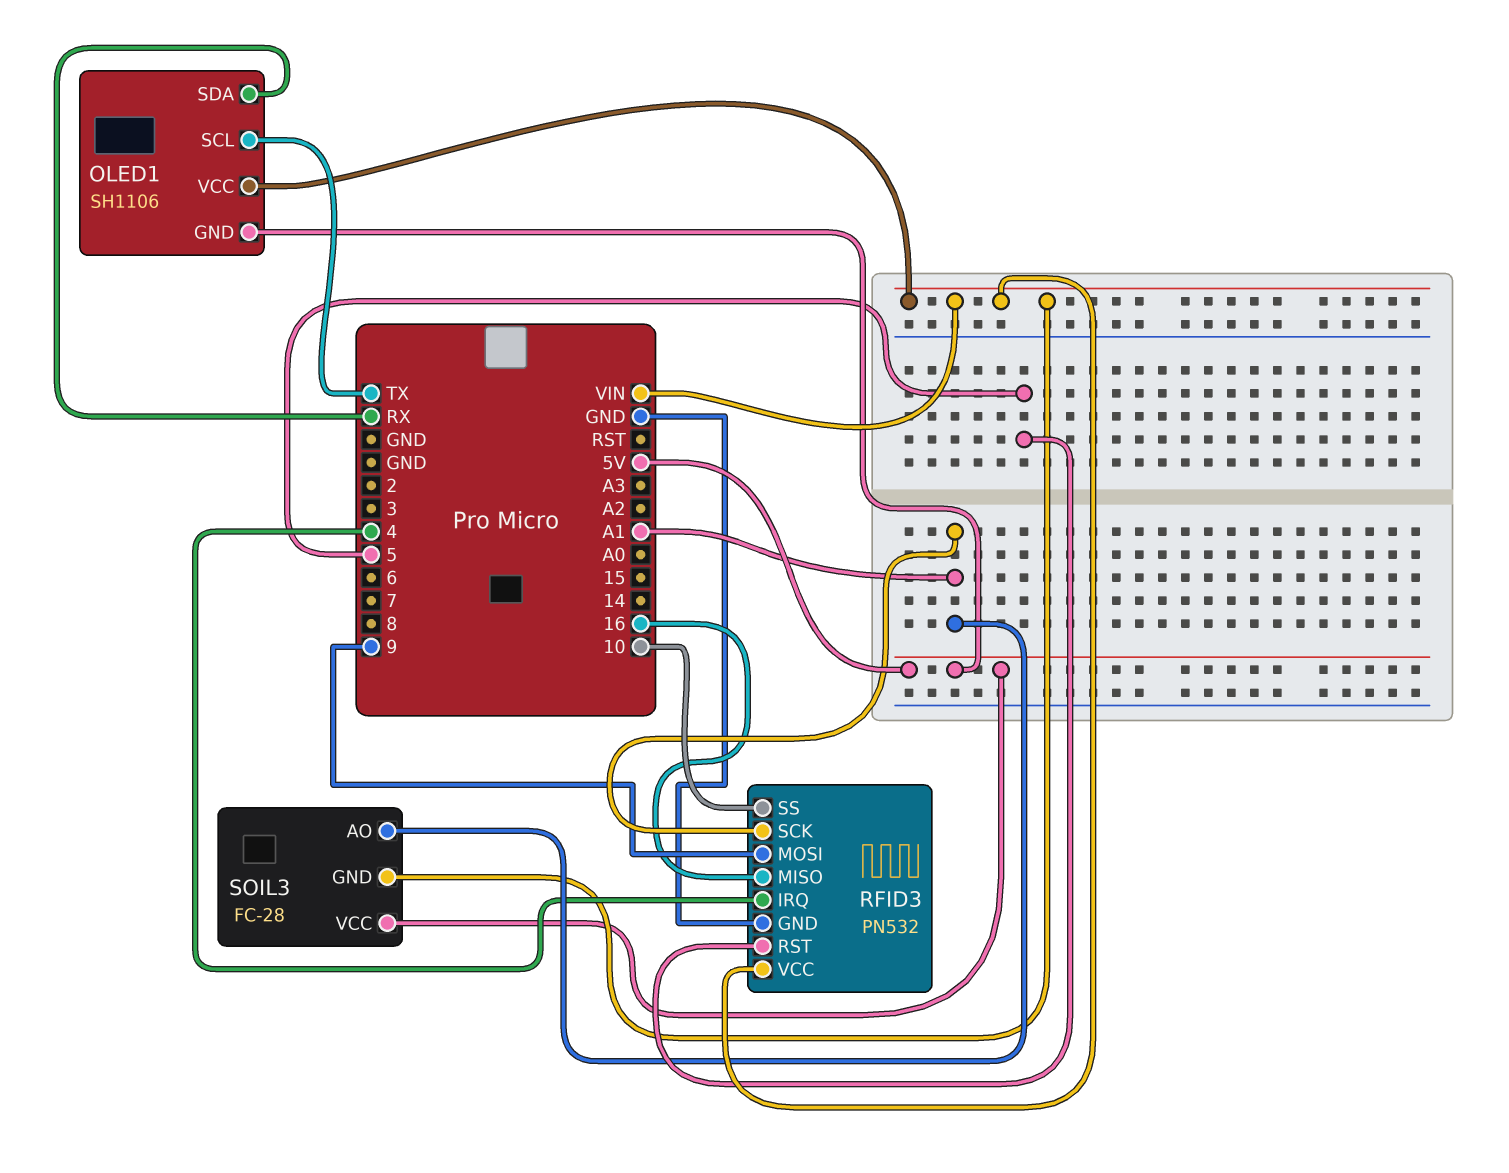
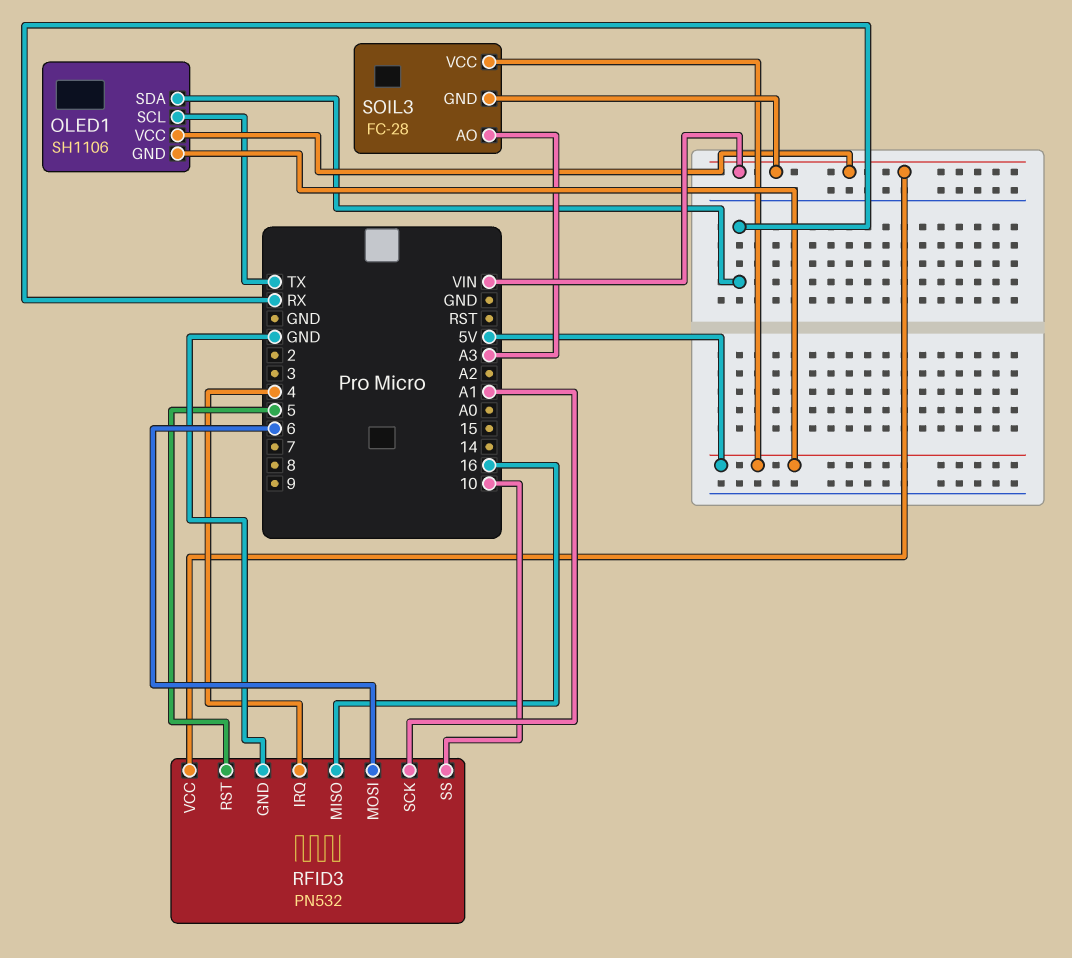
RFID3 pin MOSI: 9 -> 6
SOIL3 pin AO: A1 -> A3

